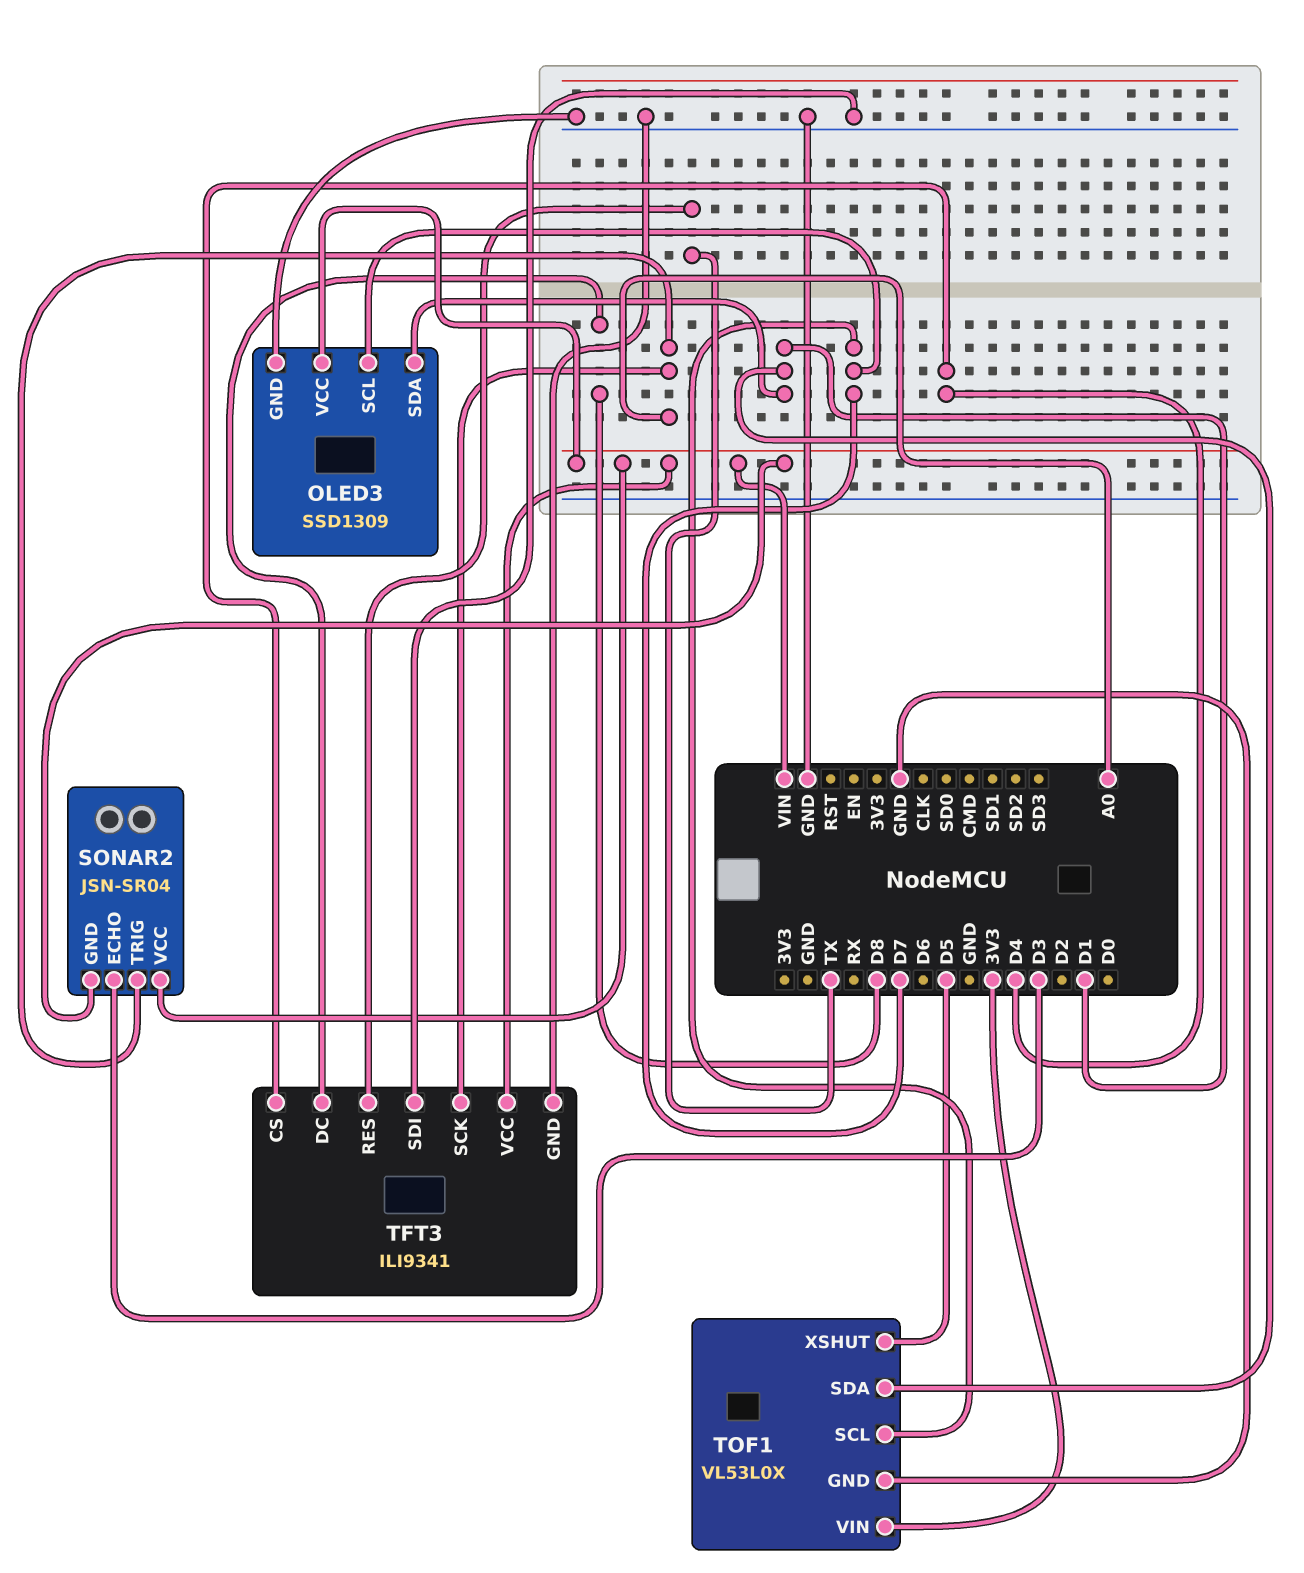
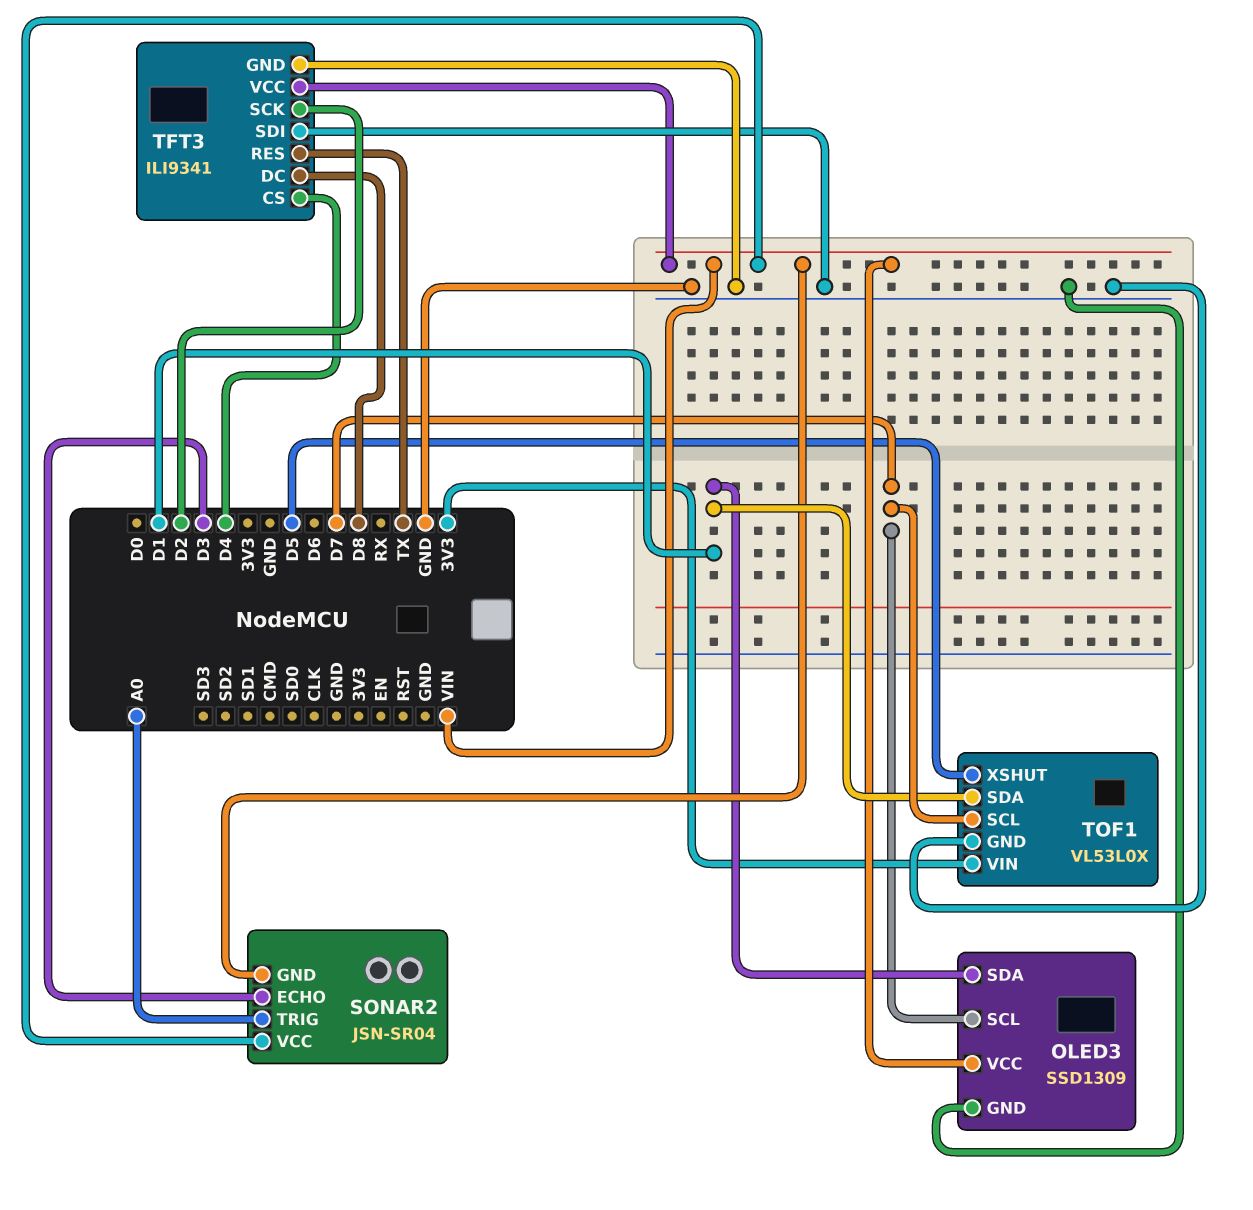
TFT3 pin SCK: A0 -> D2

